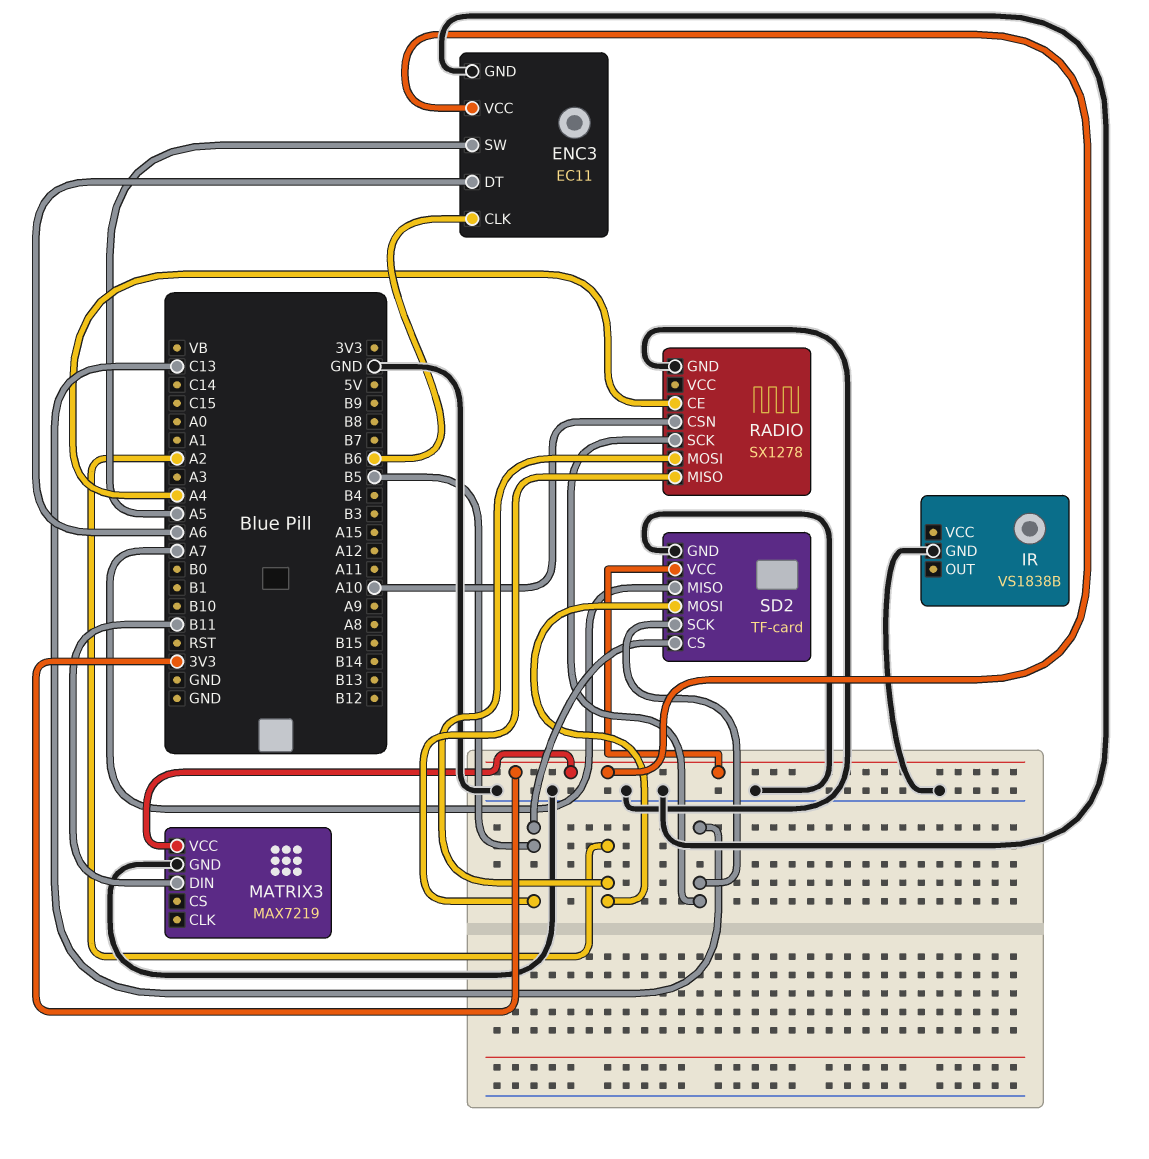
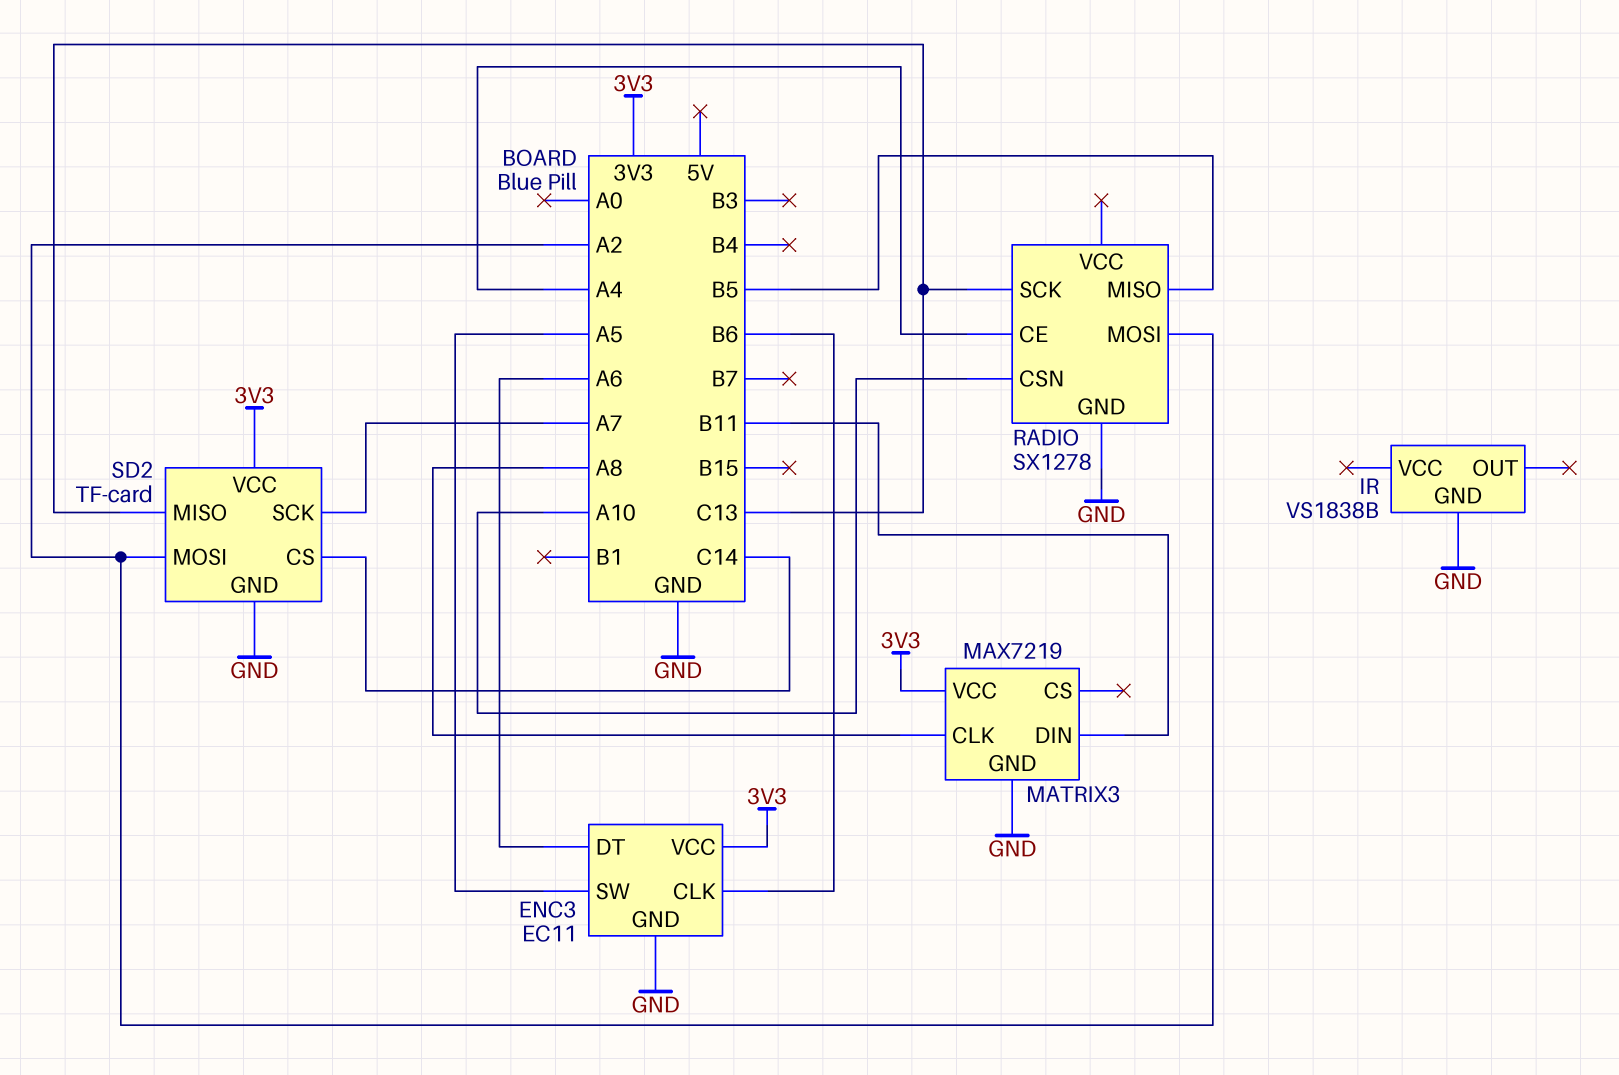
MATRIX3 pin CLK: none -> A8
SD2 pin CS: B5 -> C14
SD2 pin MISO: A7 -> C13
SD2 pin SCK: C13 -> A7

